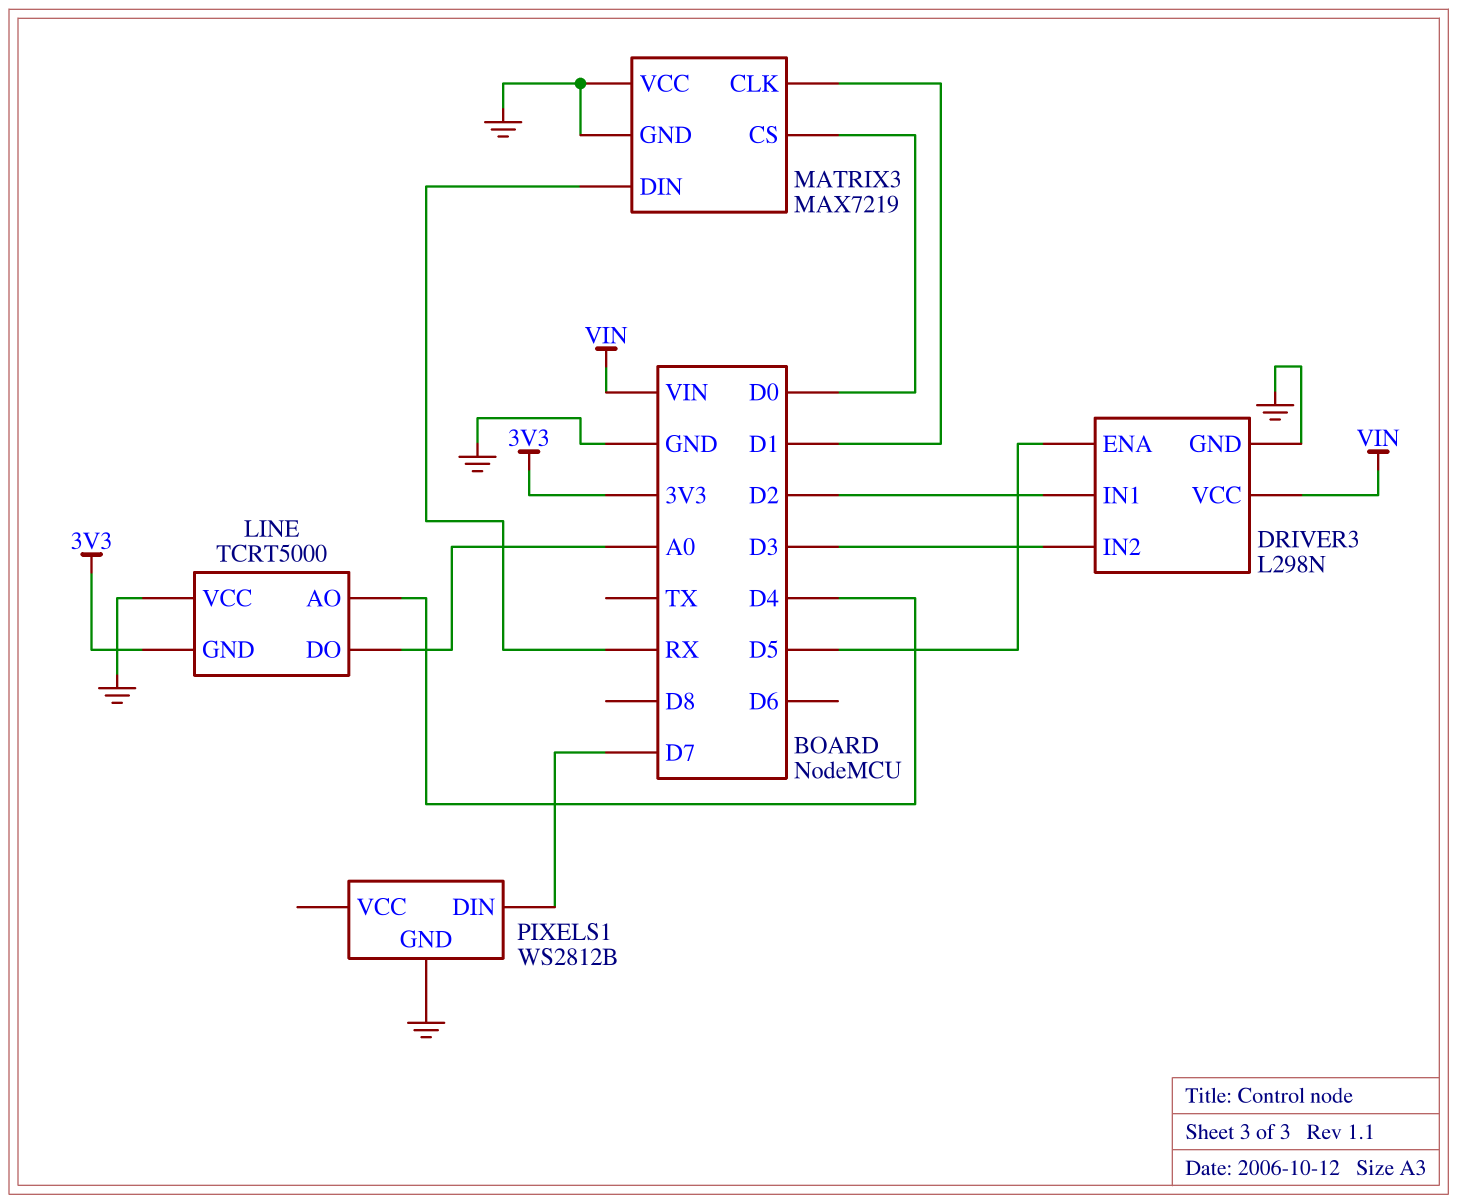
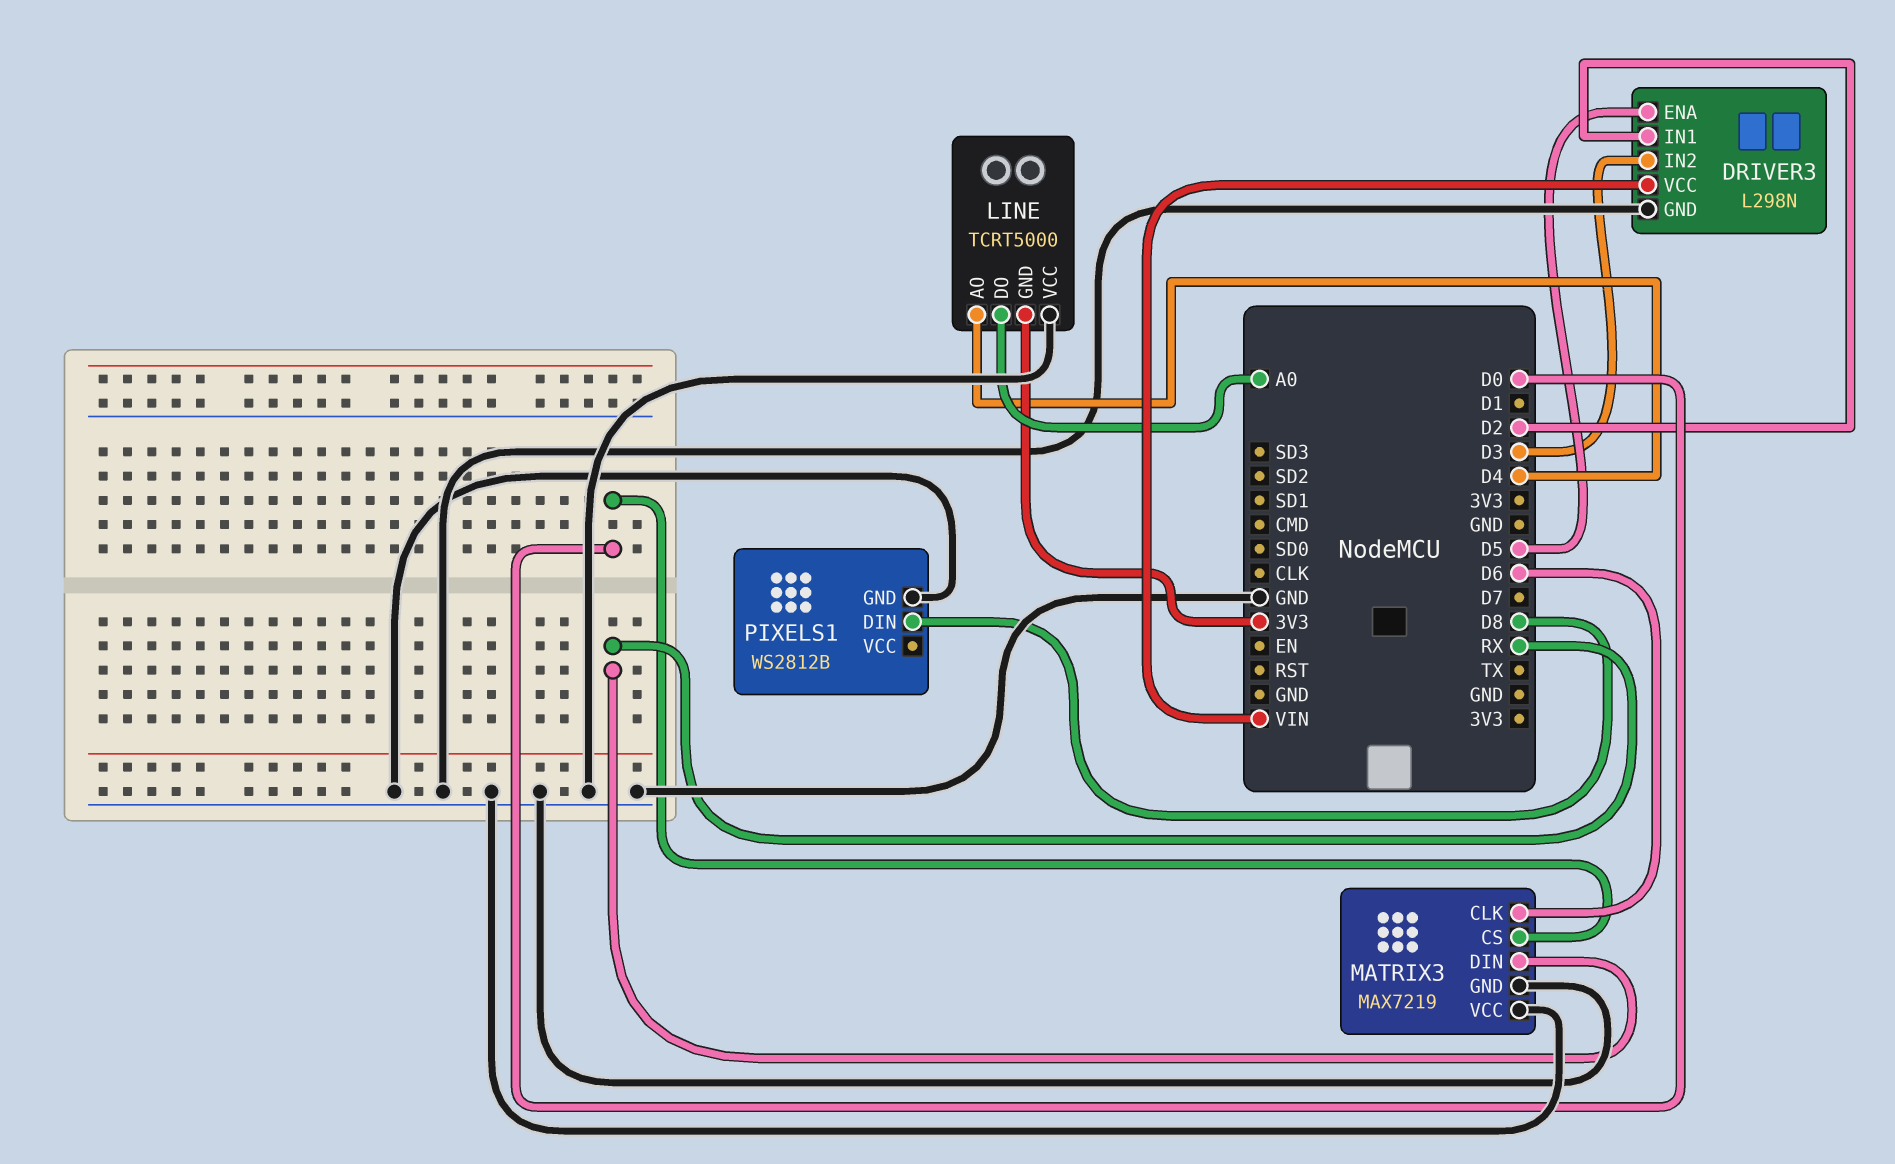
MATRIX3 pin CLK: D1 -> D6
PIXELS1 pin DIN: D7 -> D8

